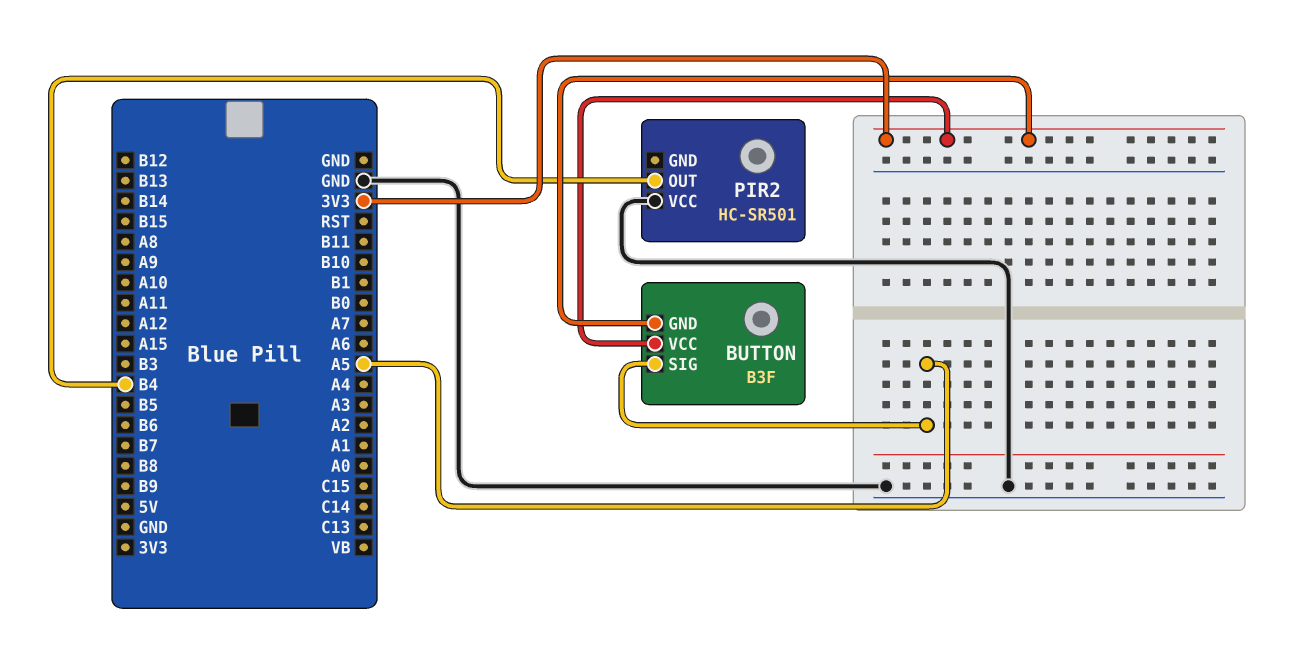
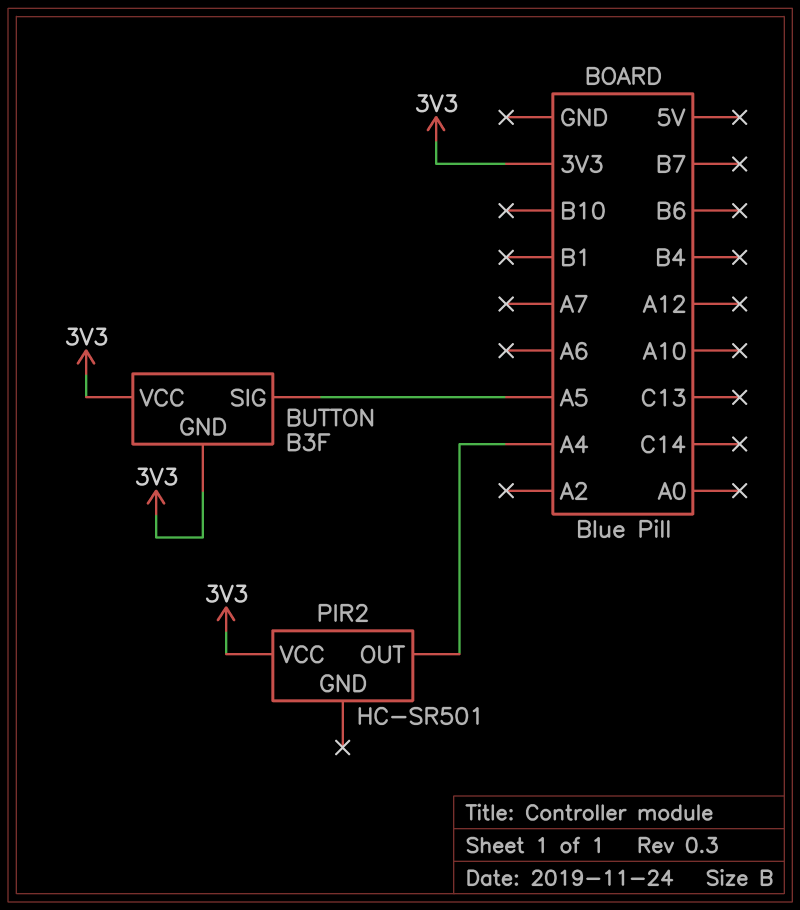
PIR2 pin OUT: B4 -> A4
PIR2 pin VCC: GND -> 3V3

